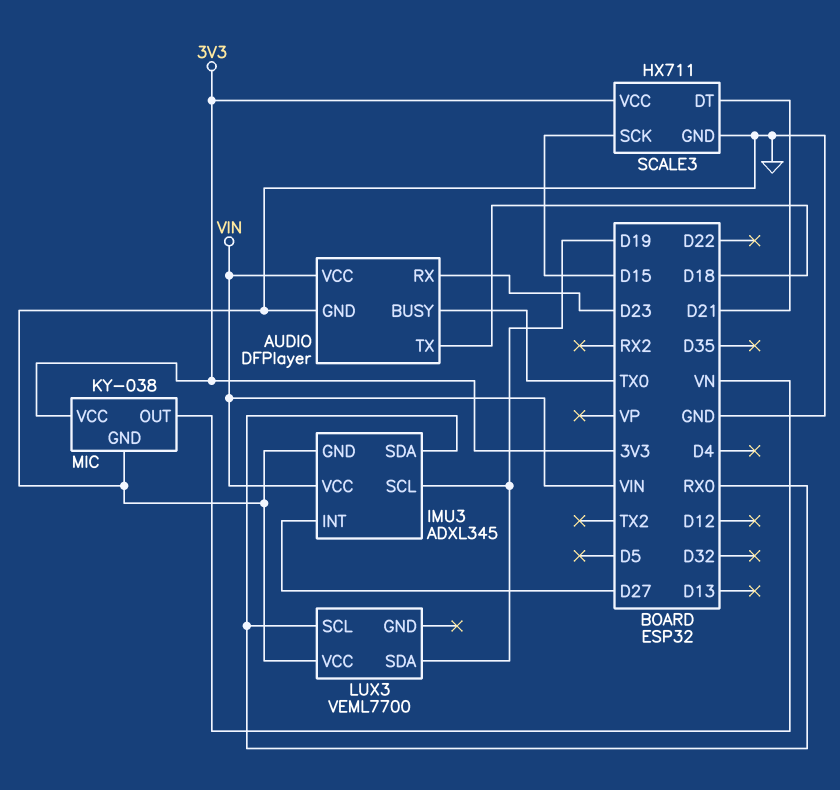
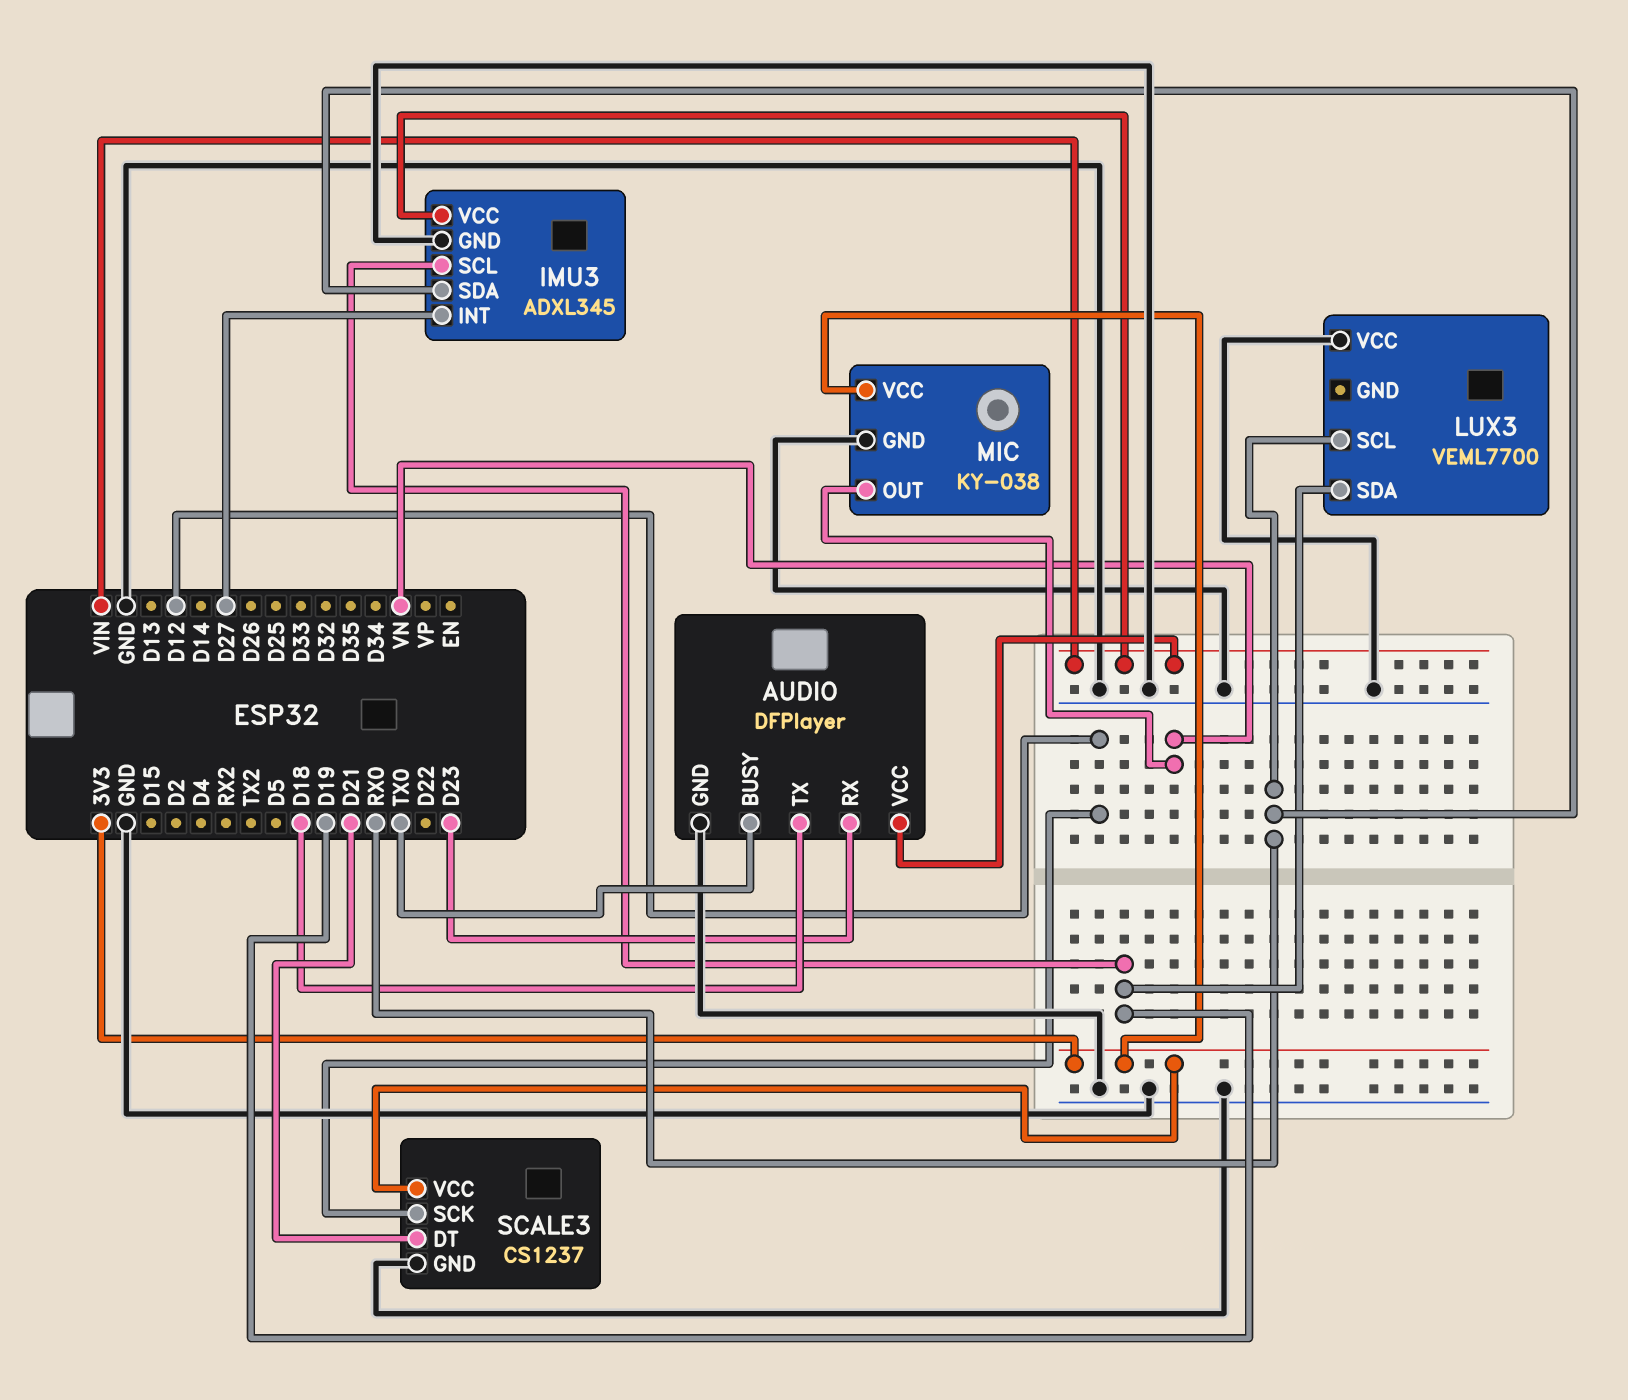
SCALE3: HX711 -> CS1237
SCALE3 pin SCK: D15 -> D12

